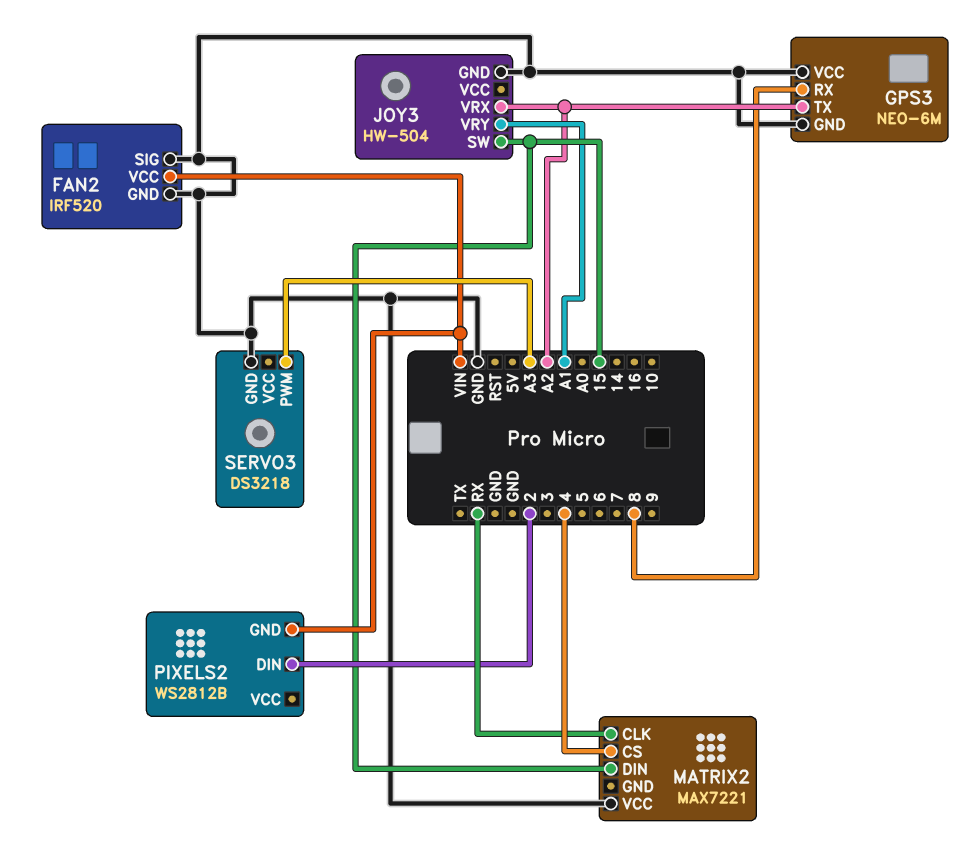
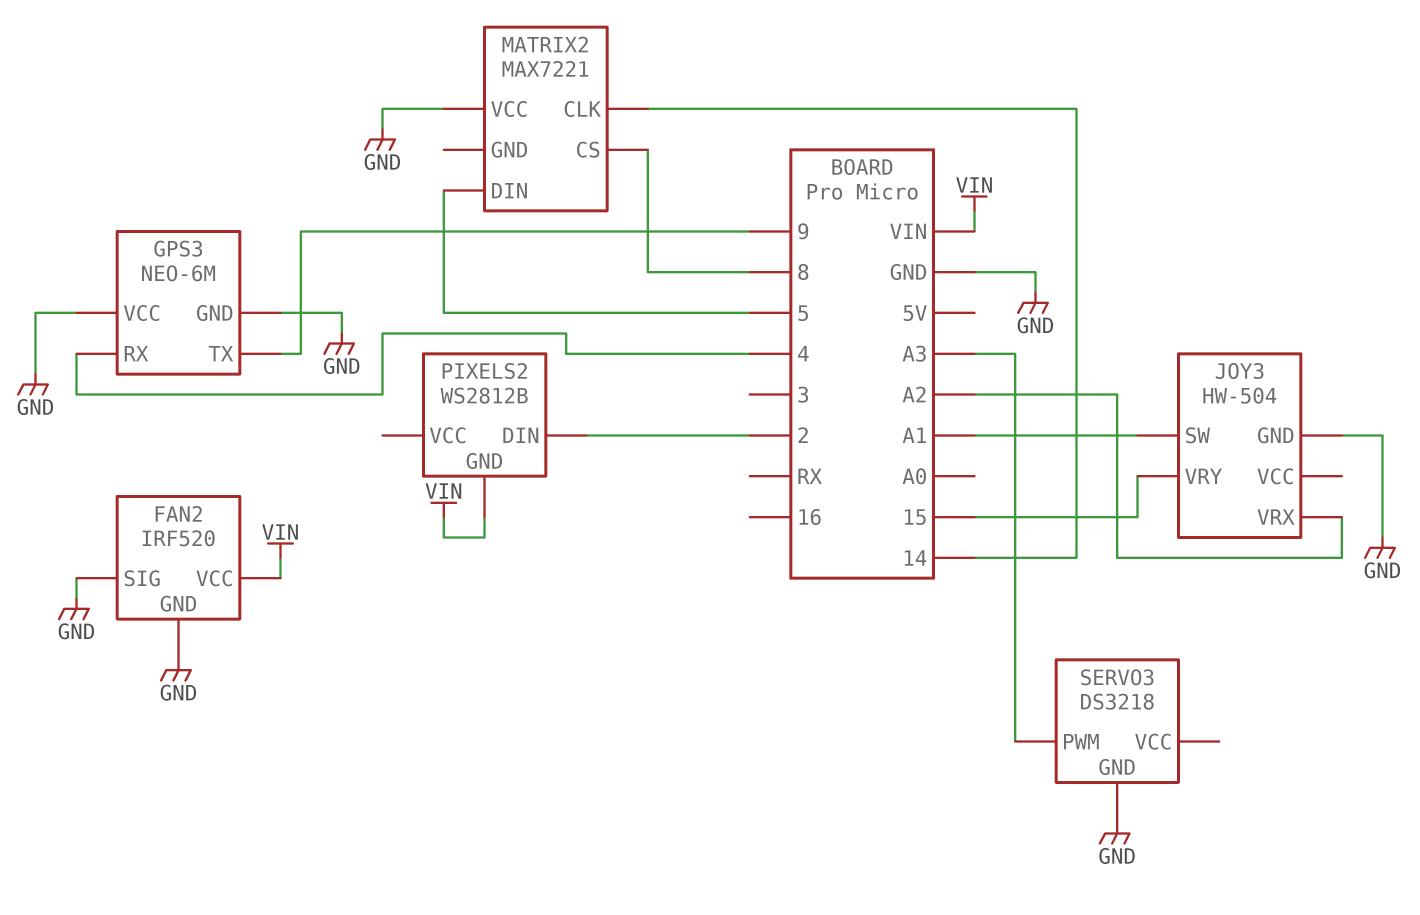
GPS3 pin RX: 8 -> 4
GPS3 pin TX: A2 -> 9
JOY3 pin SW: 15 -> A1
JOY3 pin VRY: A1 -> 15
MATRIX2 pin CLK: RX -> 14
MATRIX2 pin CS: 4 -> 8
MATRIX2 pin DIN: 15 -> 5

